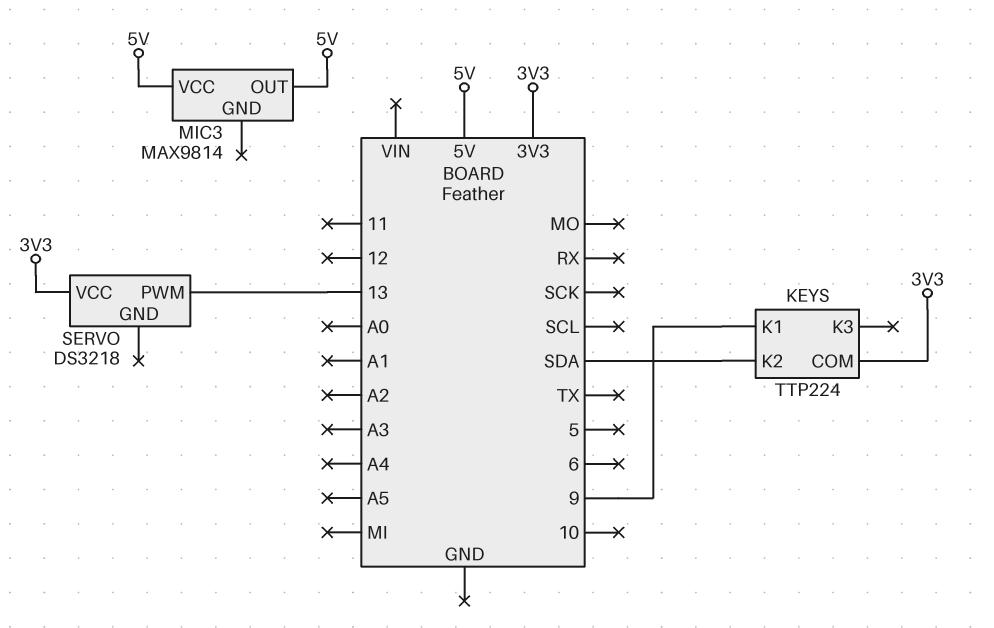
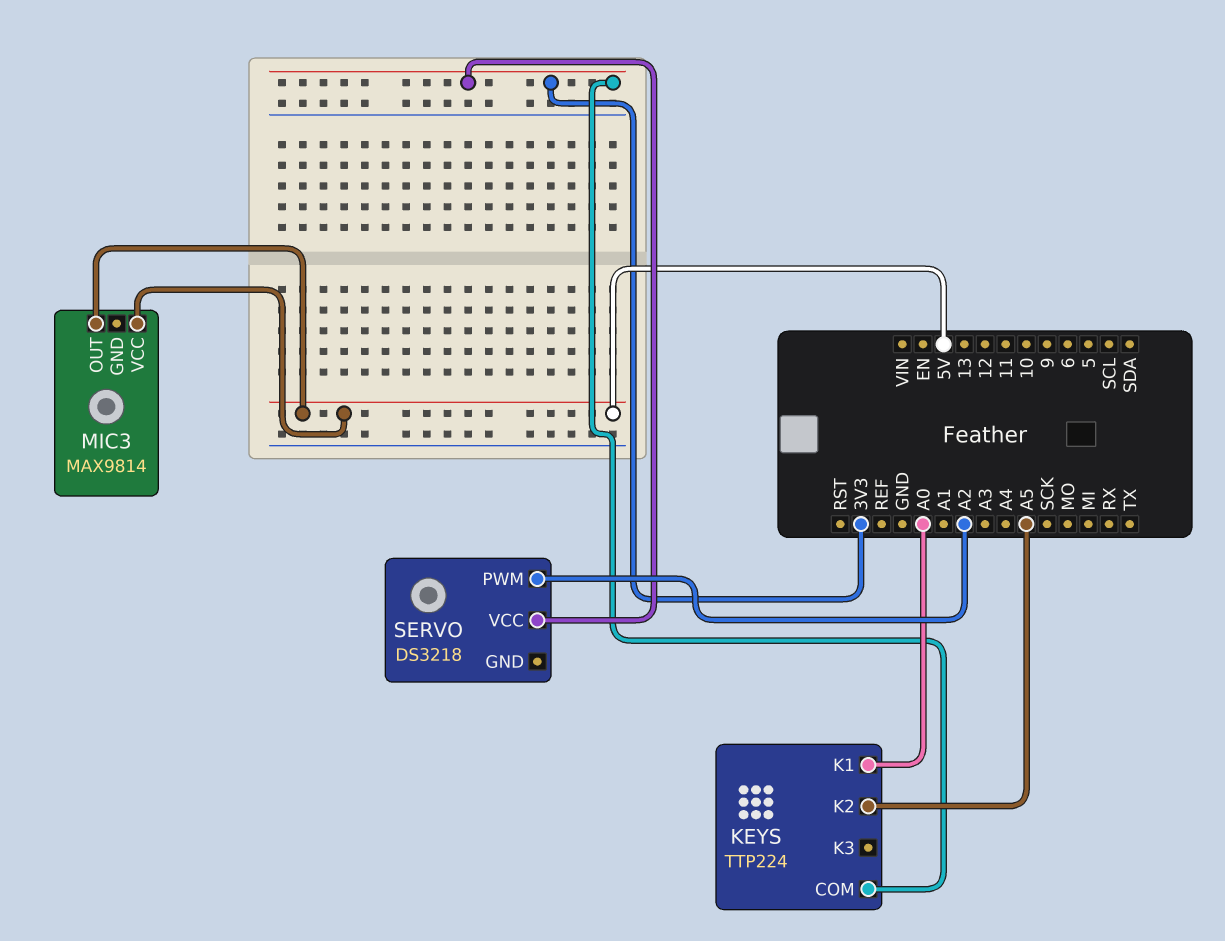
KEYS pin K1: 9 -> A0
KEYS pin K2: SDA -> A5
SERVO pin PWM: 13 -> A2

